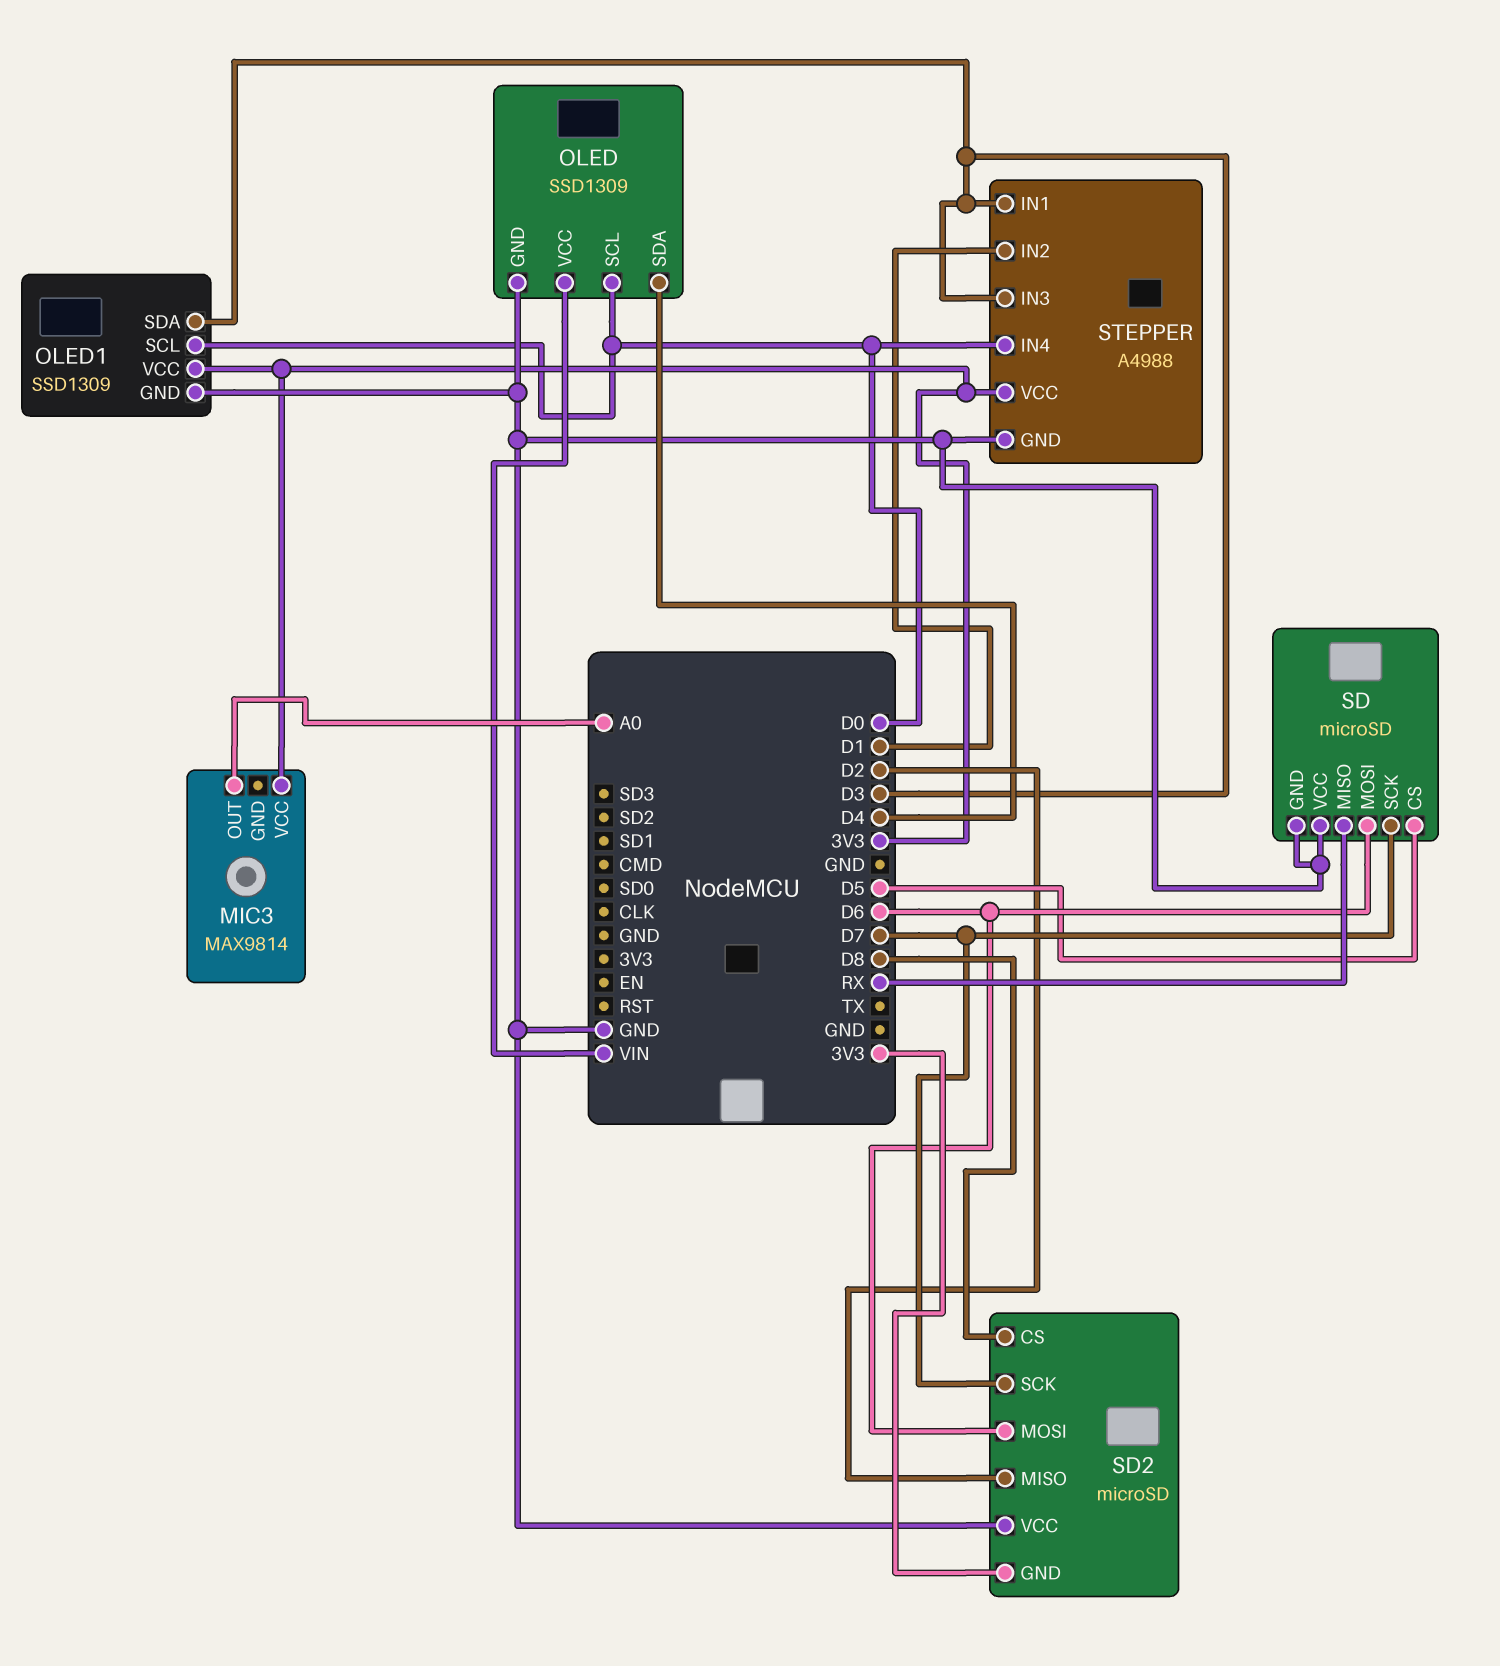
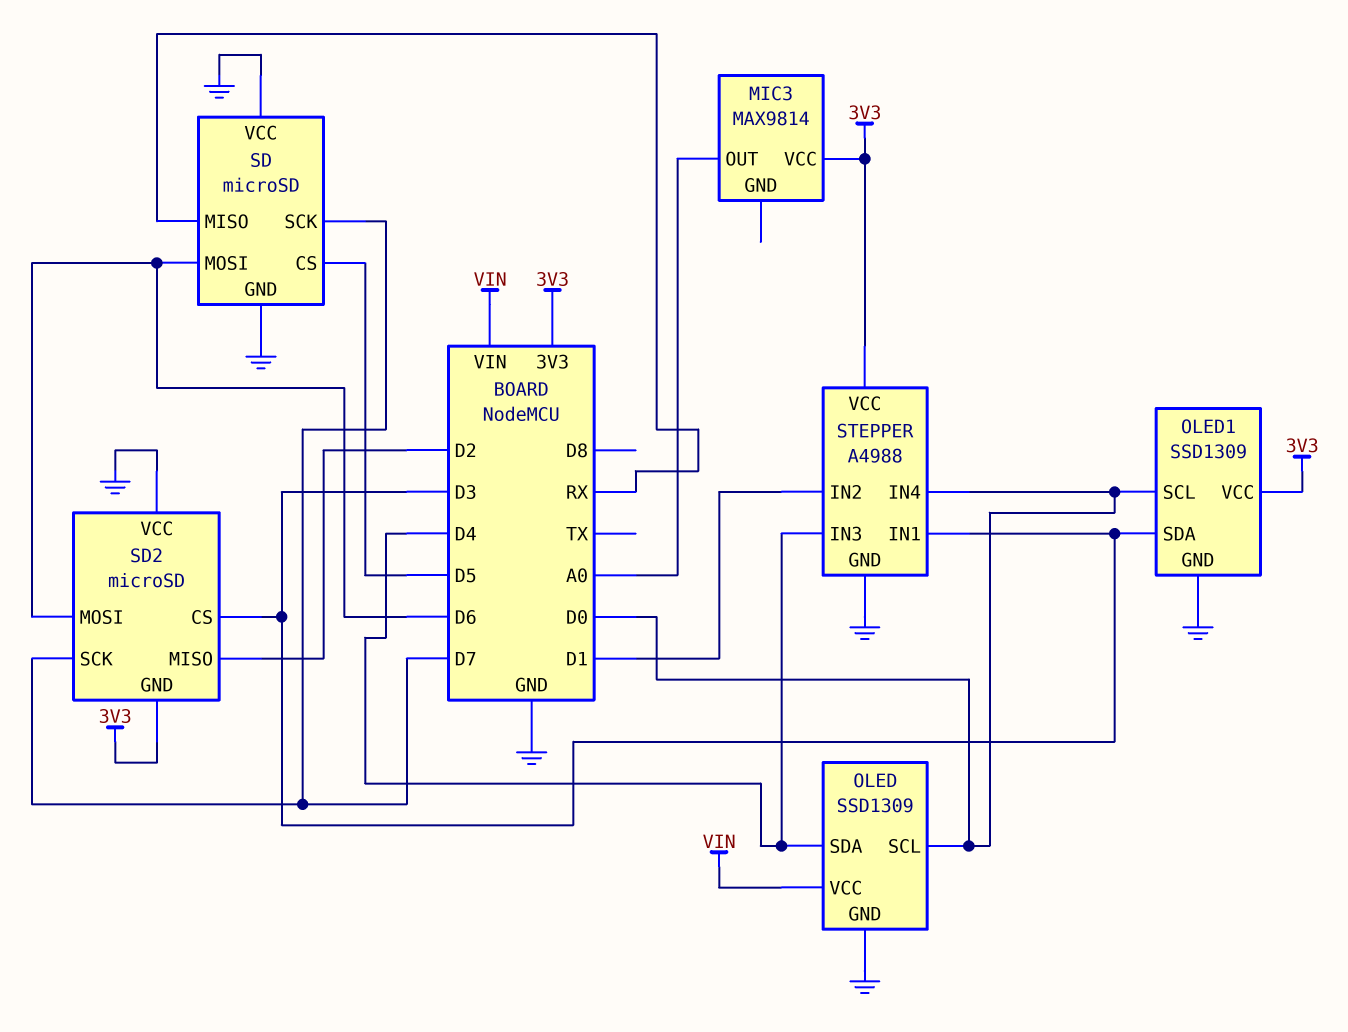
SD2 pin CS: D8 -> D3
STEPPER pin IN3: D3 -> D4

